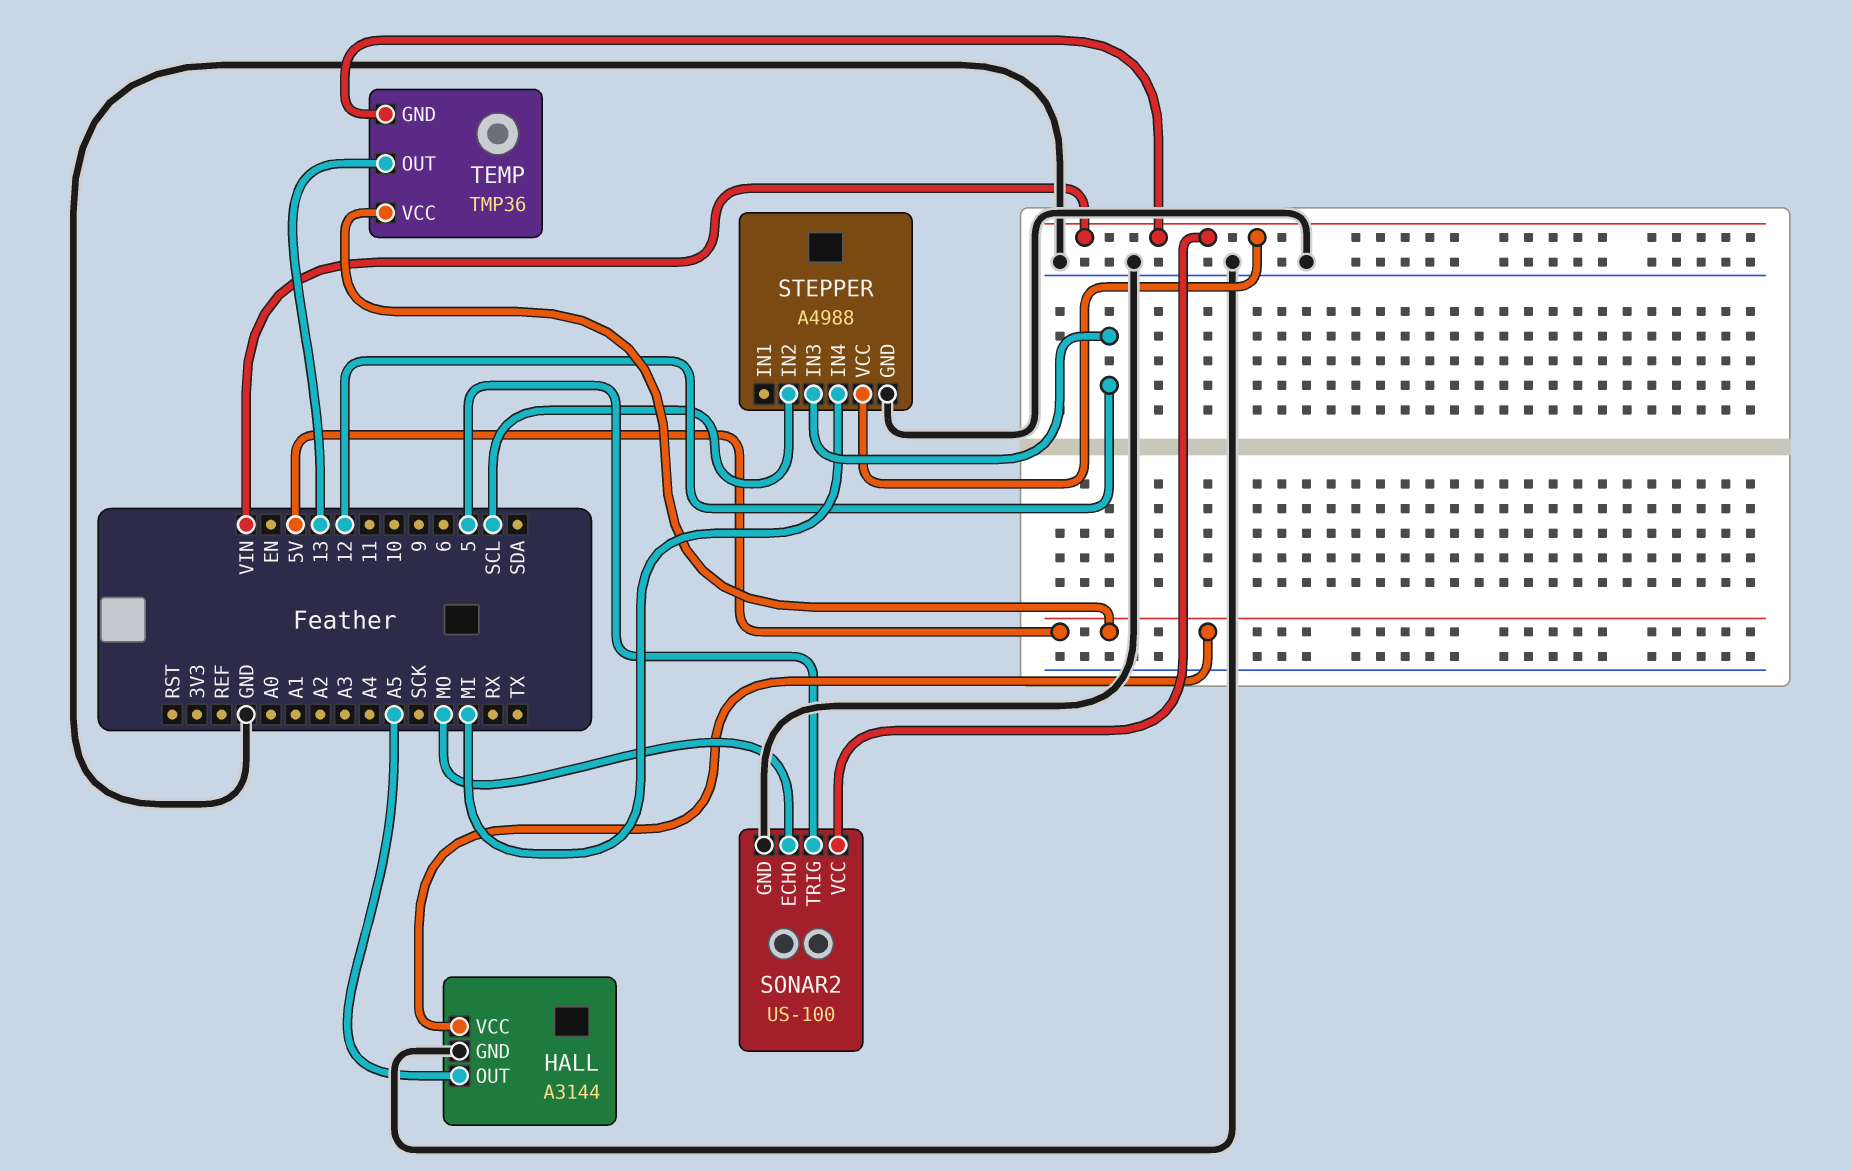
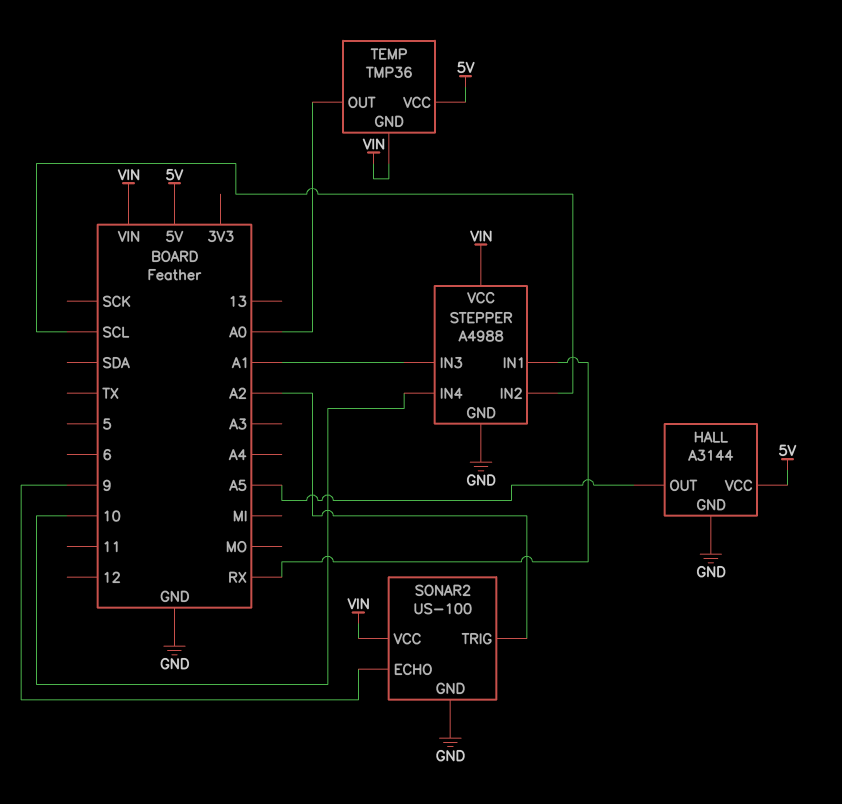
SONAR2 pin ECHO: MO -> 9
SONAR2 pin TRIG: 5 -> A2
STEPPER pin IN1: none -> RX
STEPPER pin IN3: 12 -> A1
STEPPER pin IN4: MI -> 10
TEMP pin OUT: 13 -> A0

